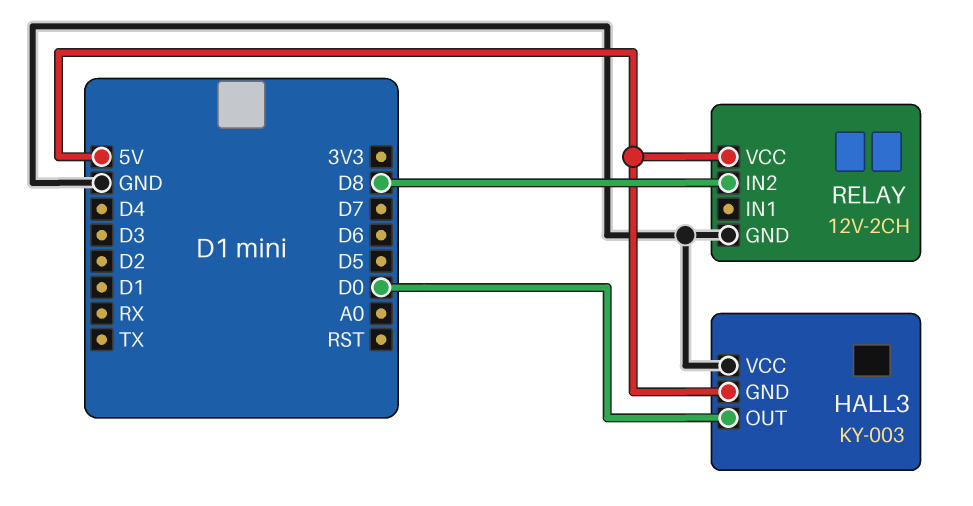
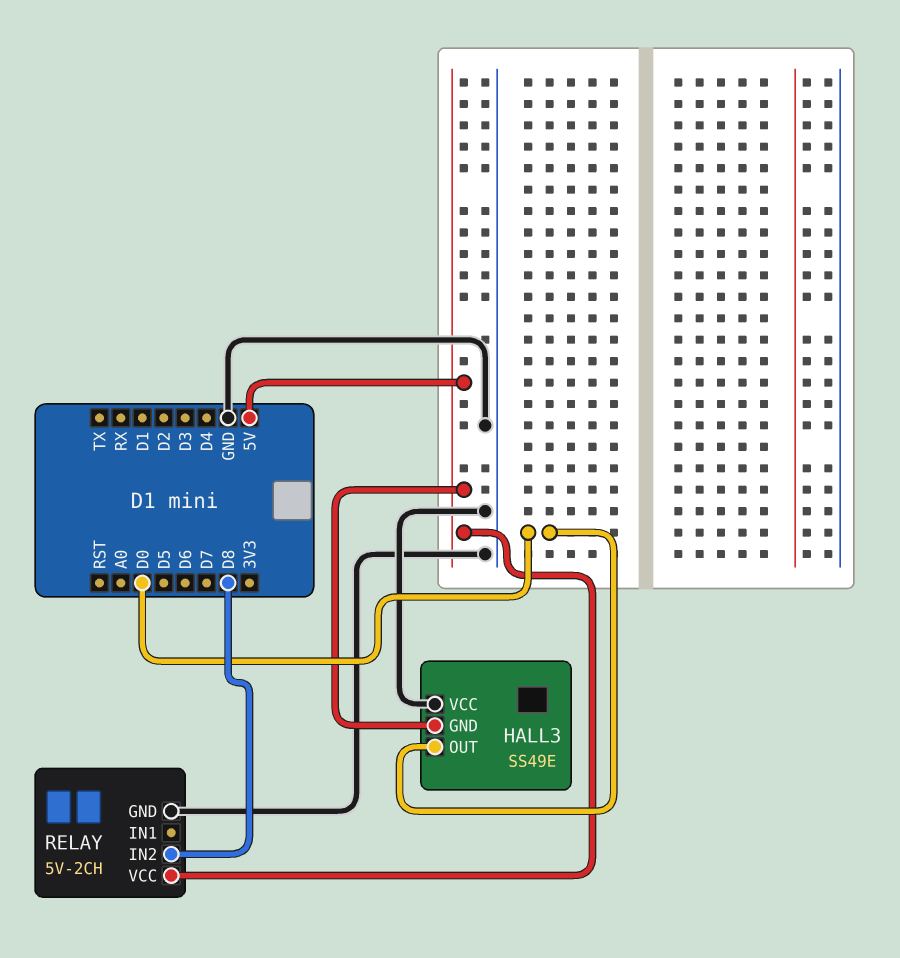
HALL3: KY-003 -> SS49E
RELAY: 12V-2CH -> 5V-2CH

